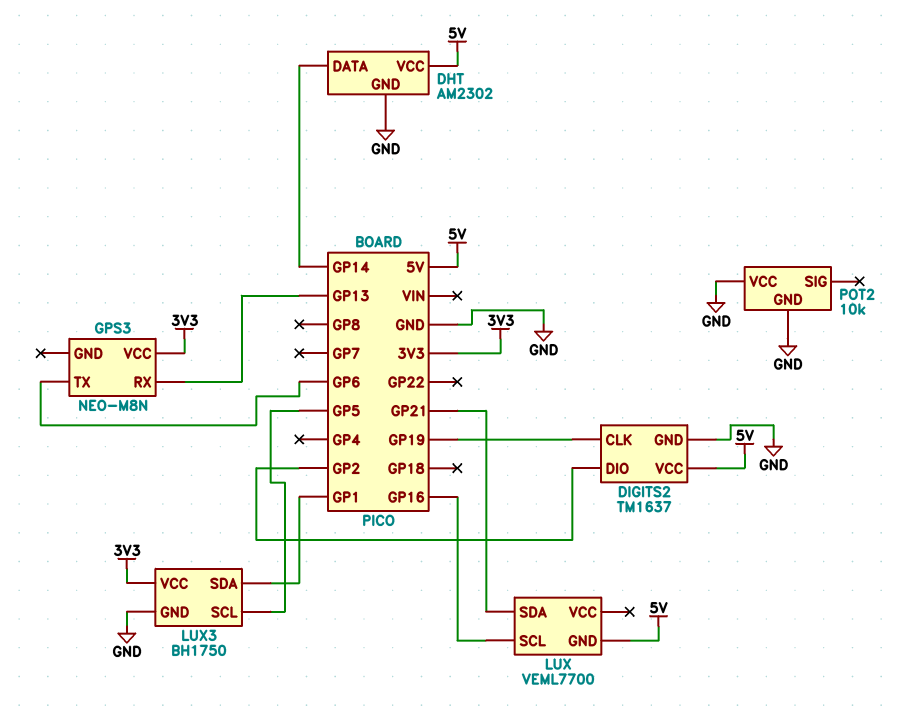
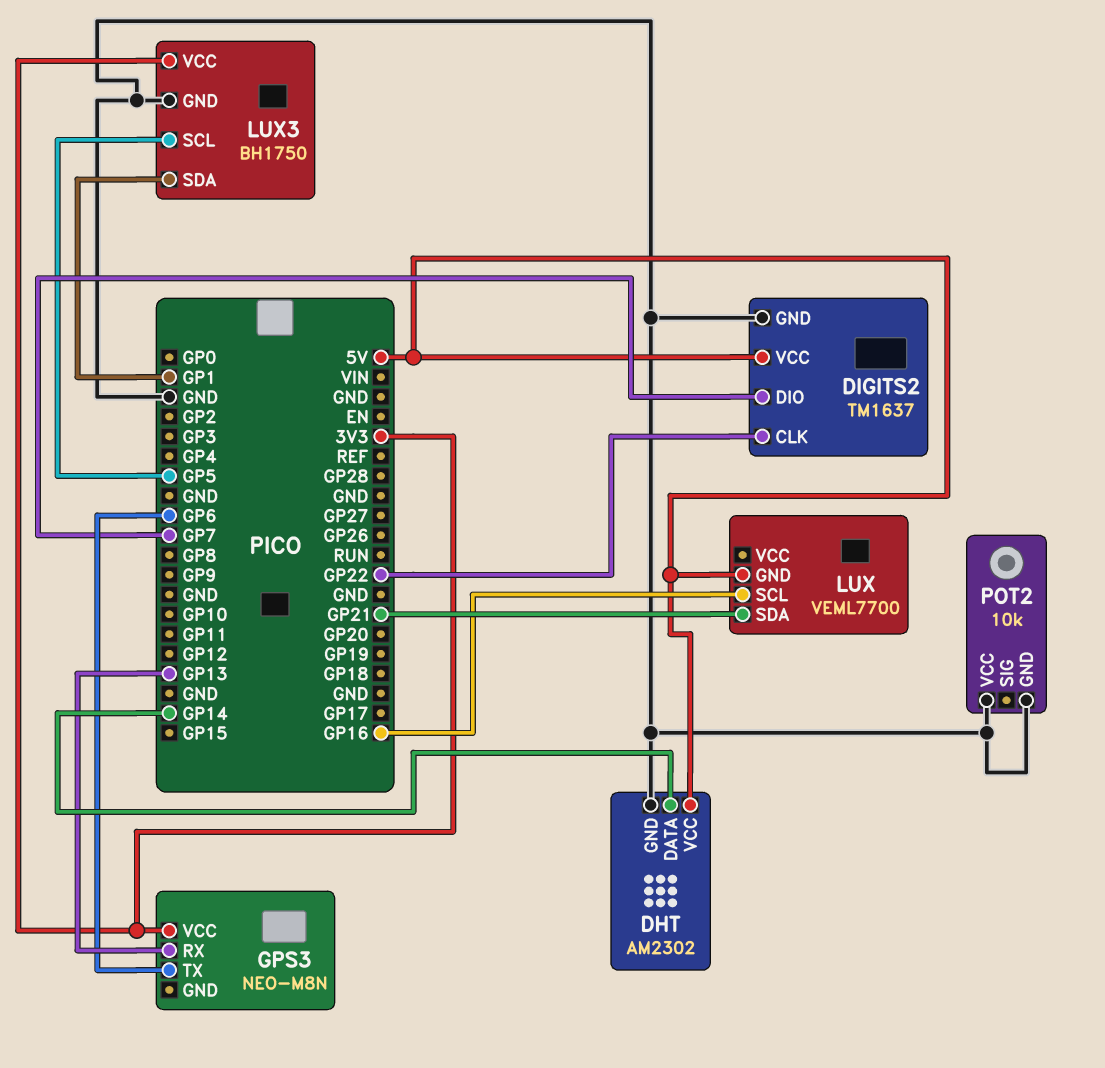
DIGITS2 pin CLK: GP19 -> GP22
DIGITS2 pin DIO: GP2 -> GP7

